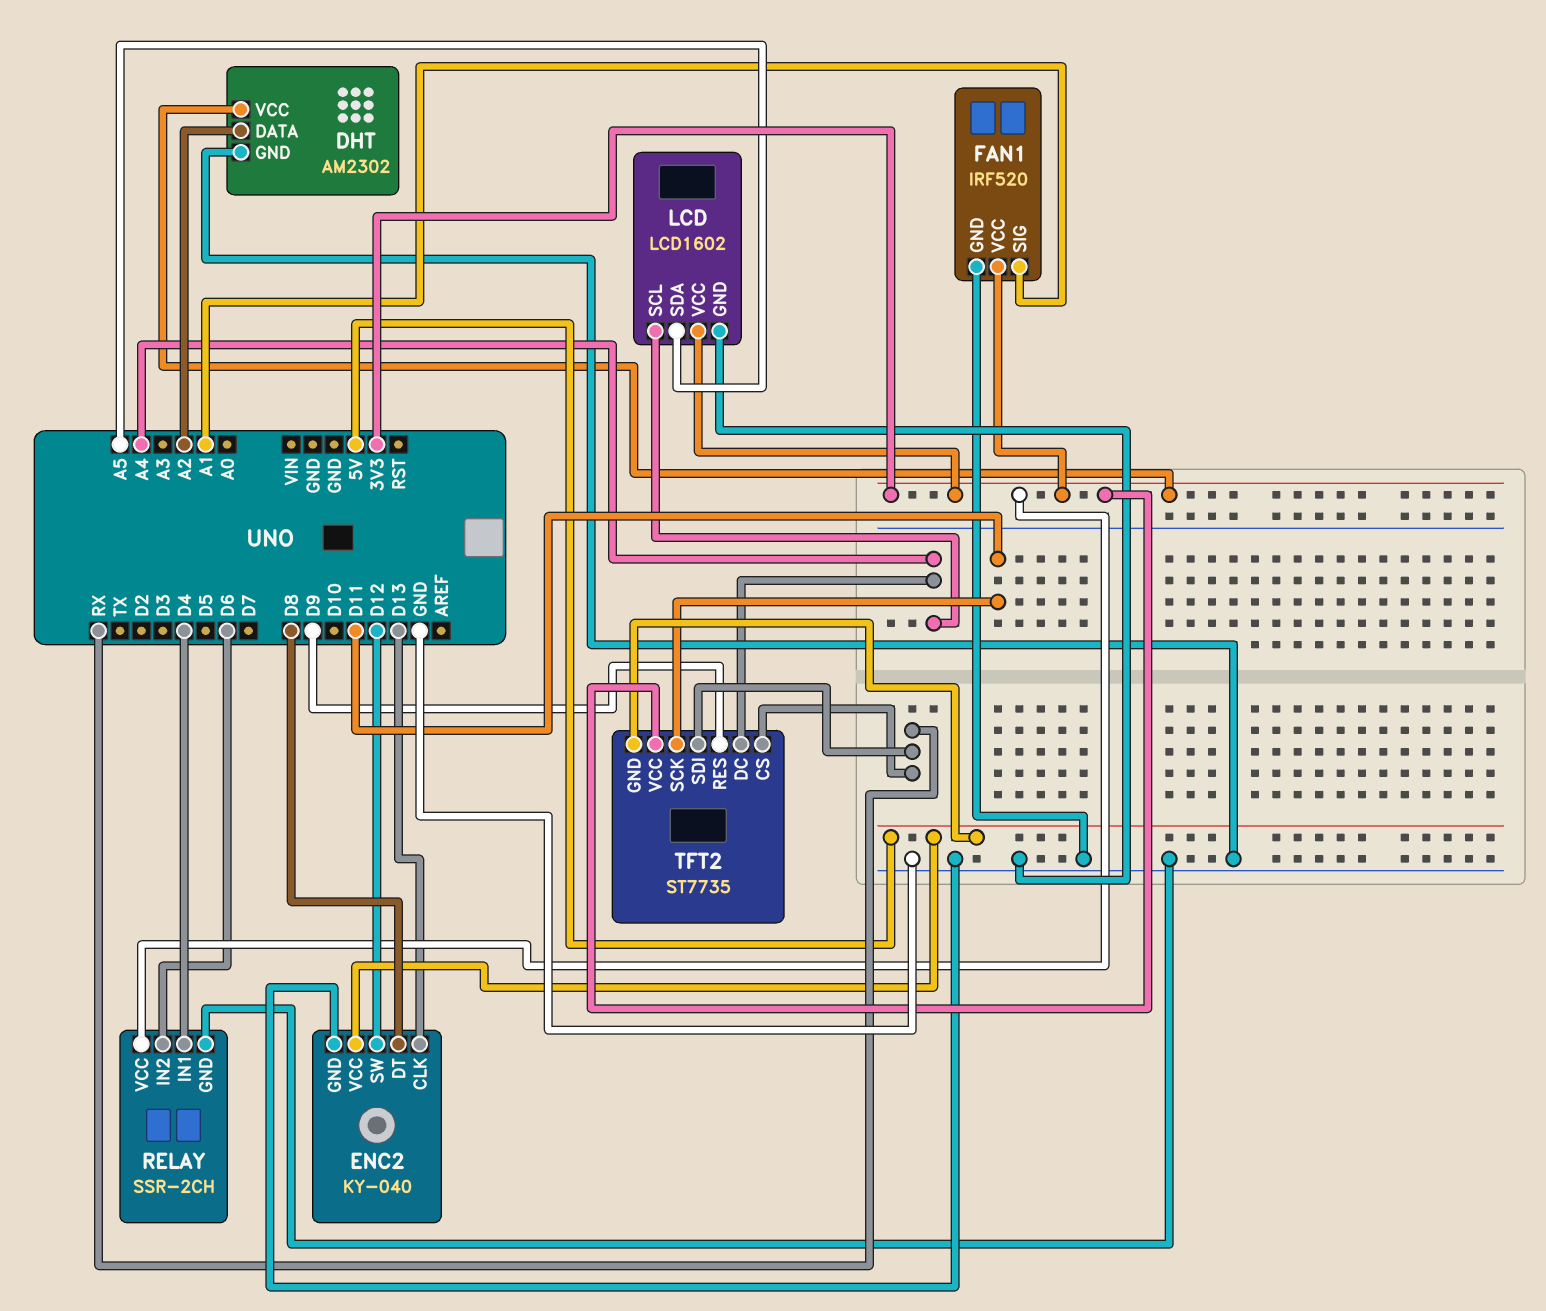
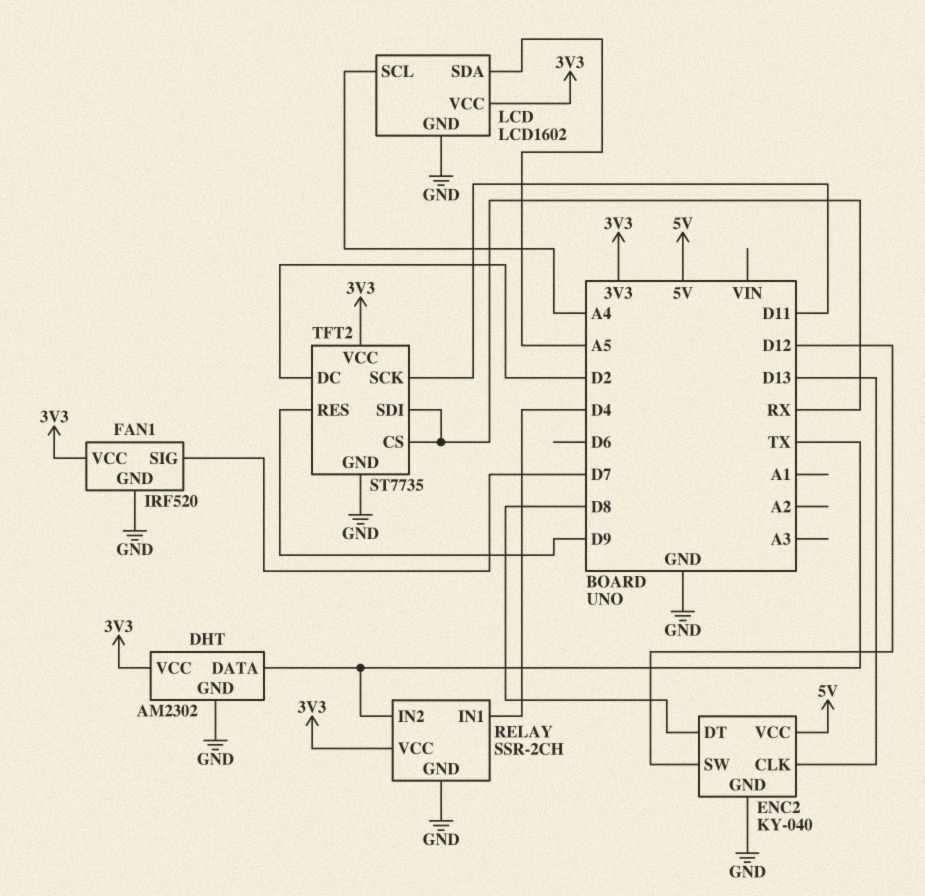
DHT pin DATA: A2 -> TX
FAN1 pin SIG: A1 -> D7
RELAY pin IN2: D6 -> TX
TFT2 pin DC: A4 -> D2
TFT2 pin GND: 5V -> GND

